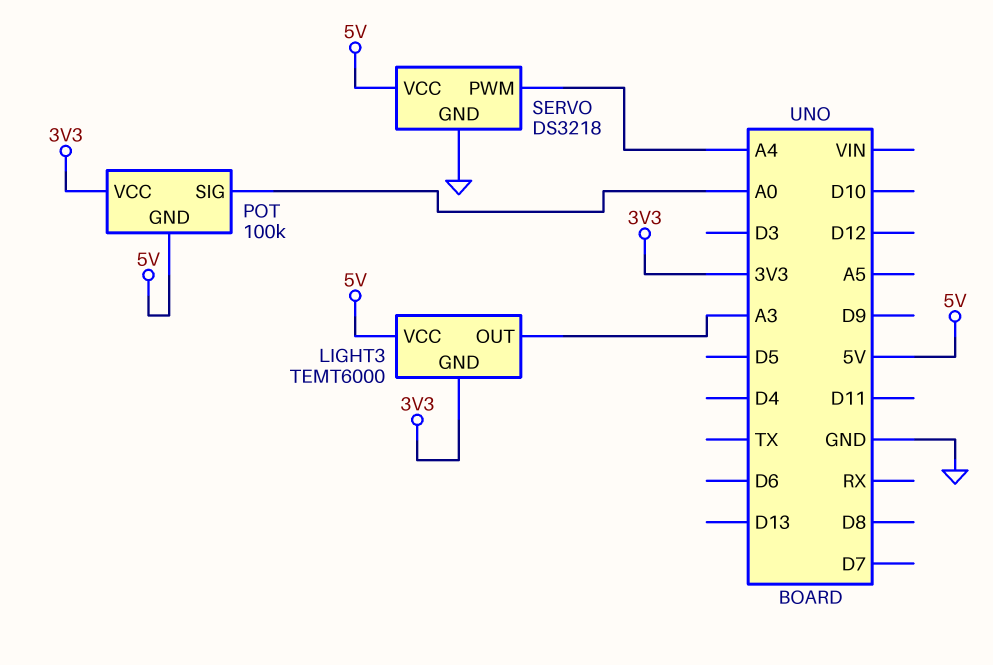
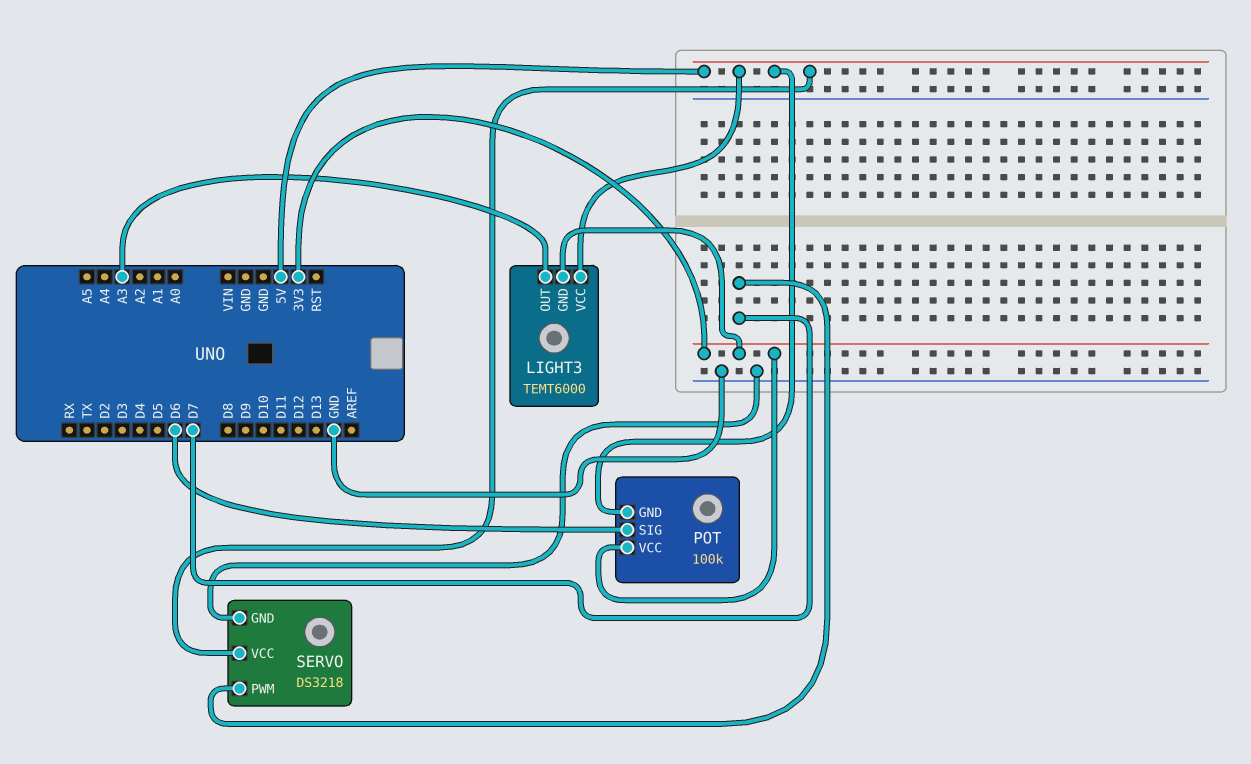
POT pin SIG: A0 -> D6
SERVO pin PWM: A4 -> D7

